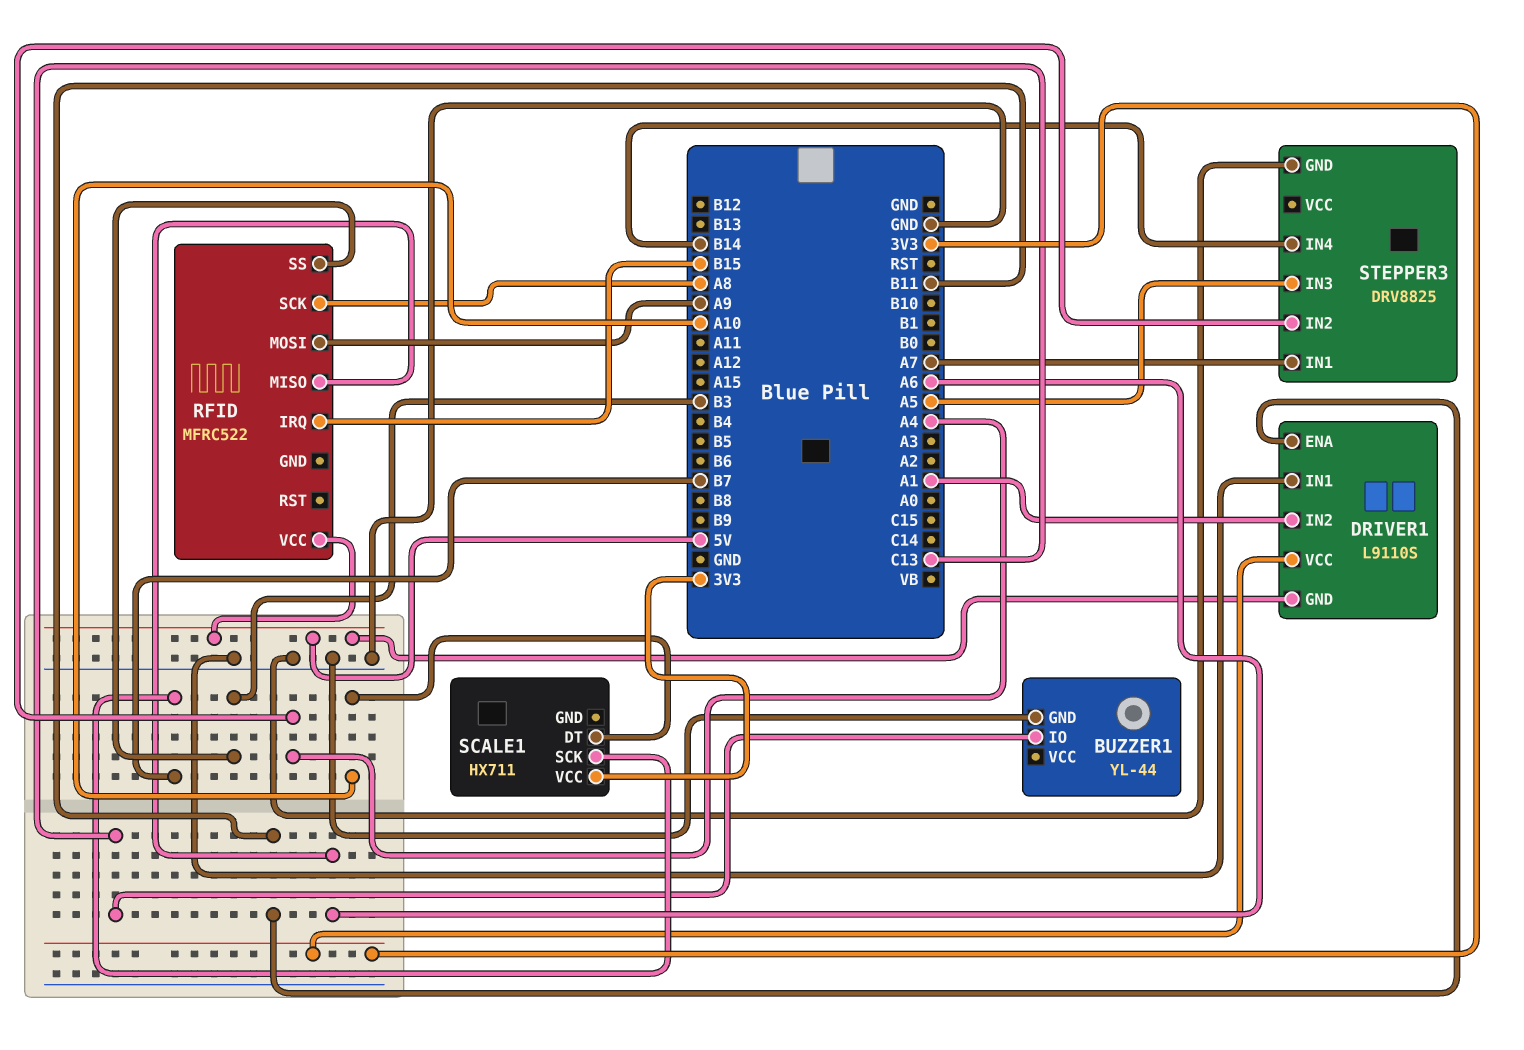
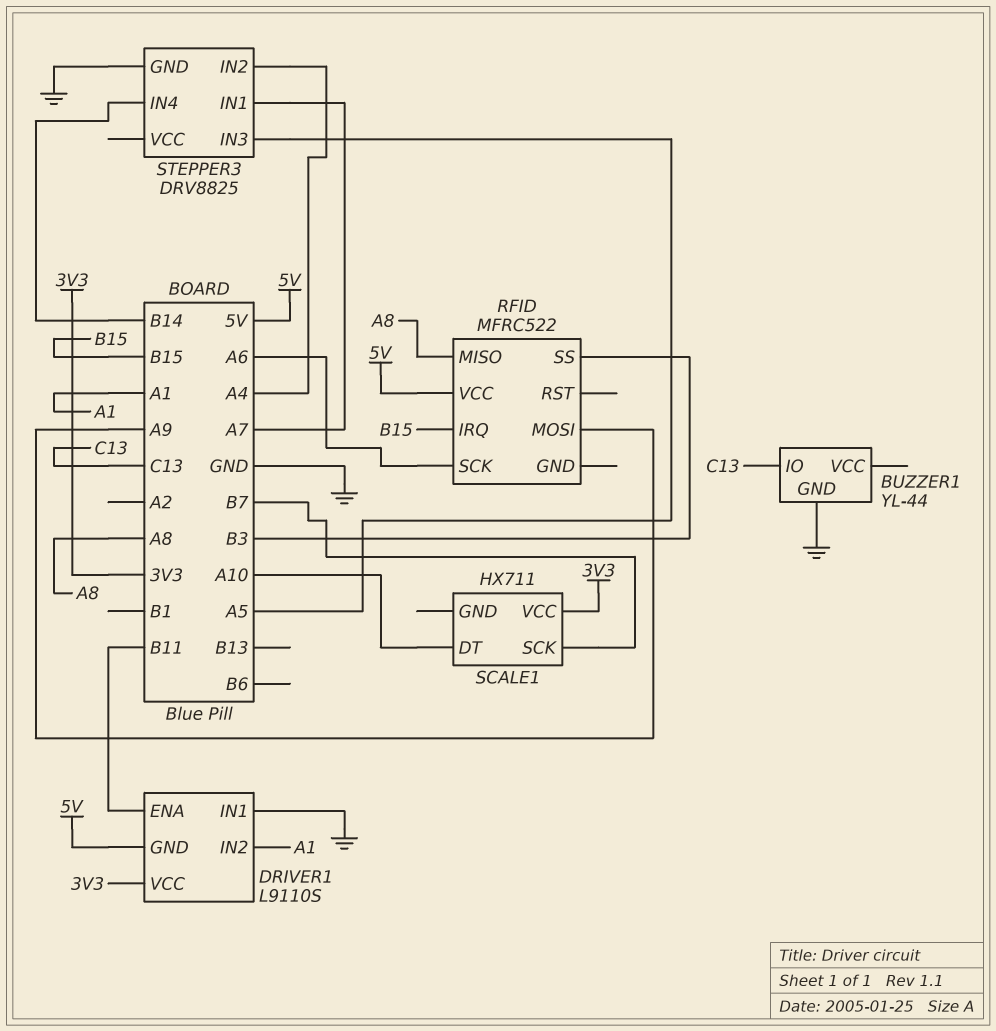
RFID pin MISO: A6 -> A8
RFID pin SCK: A8 -> A6

